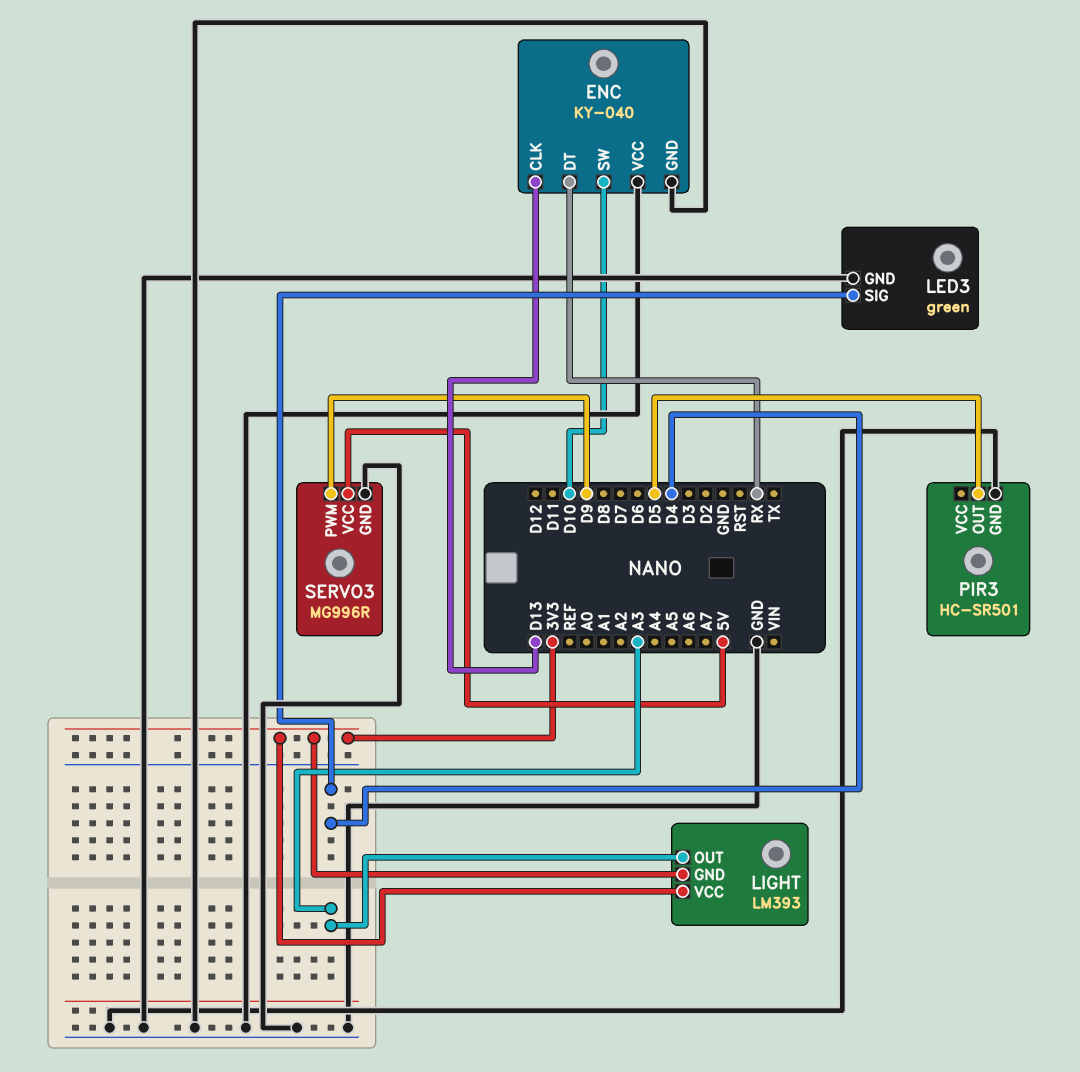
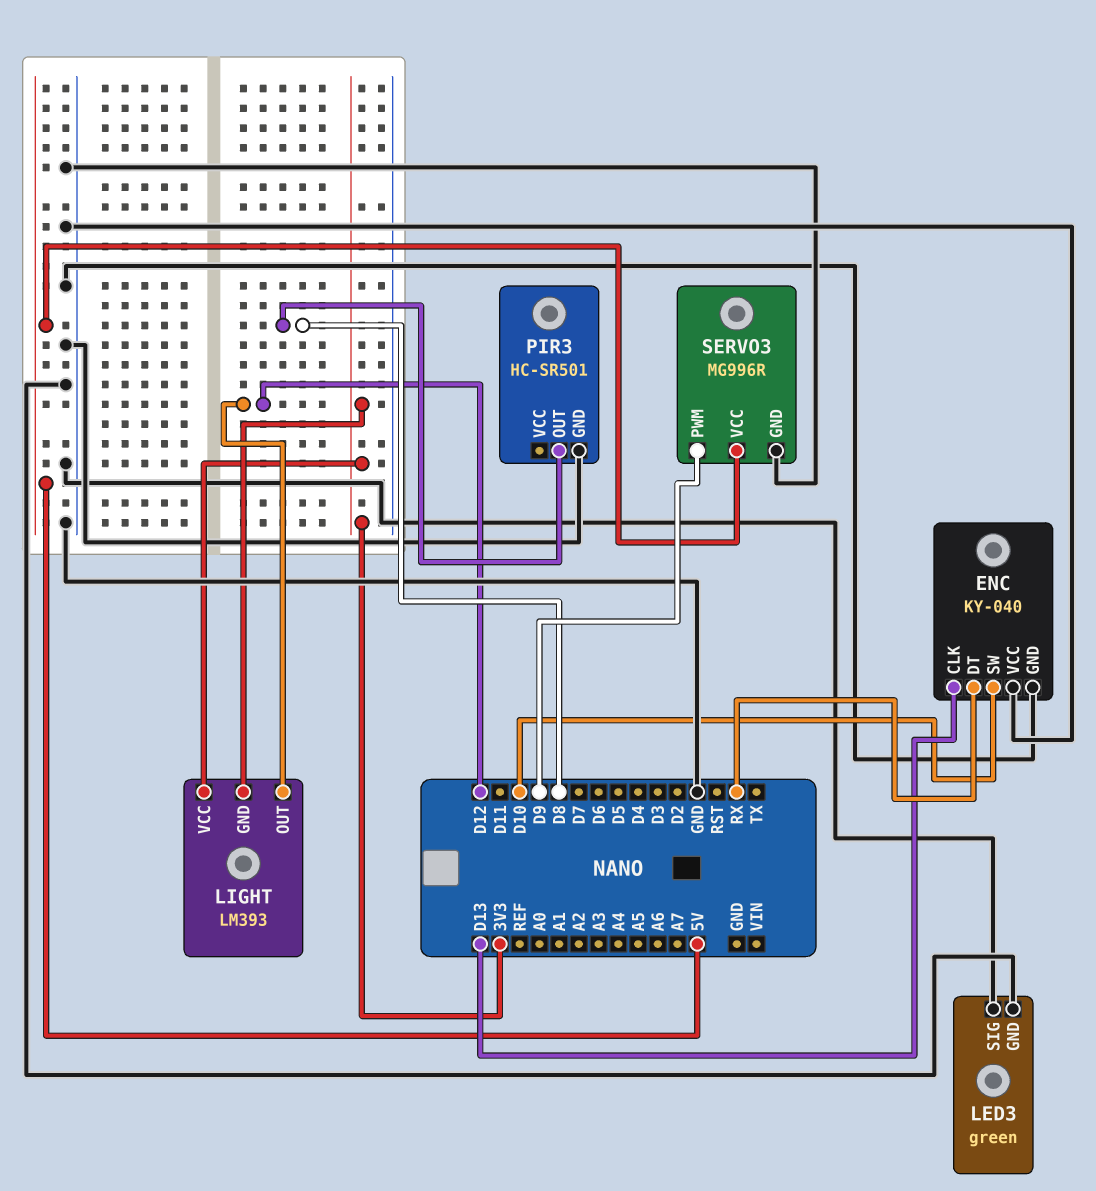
LED3 pin SIG: D4 -> GND
LIGHT pin OUT: A3 -> D12
PIR3 pin OUT: D5 -> D8

